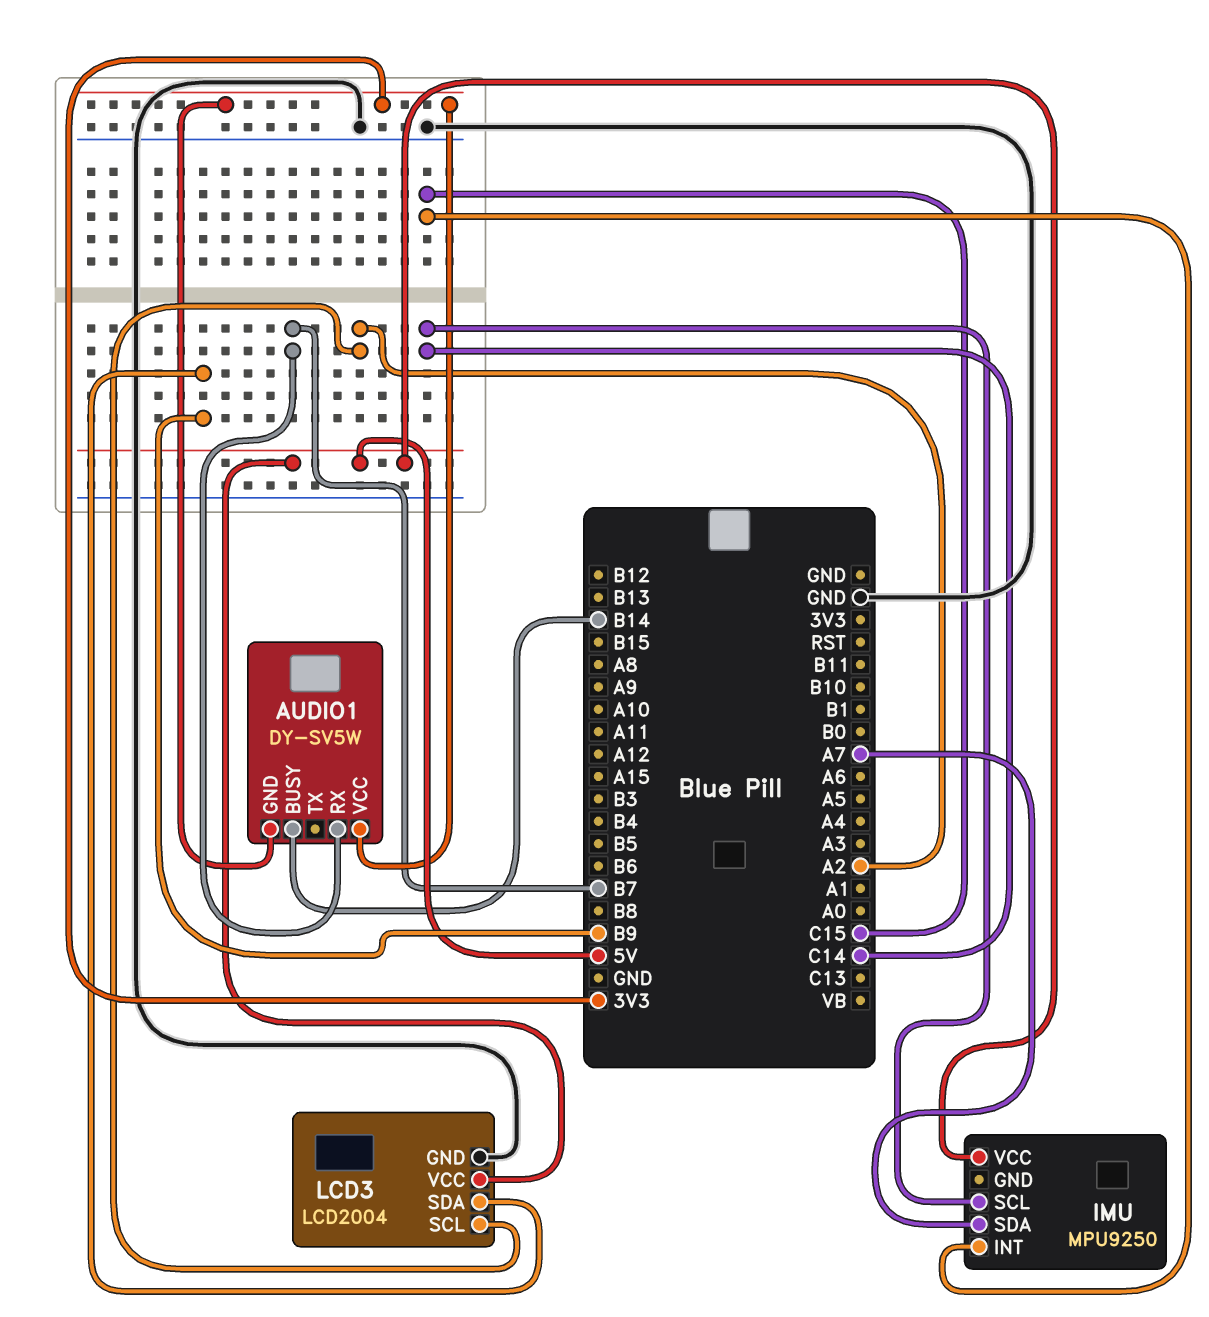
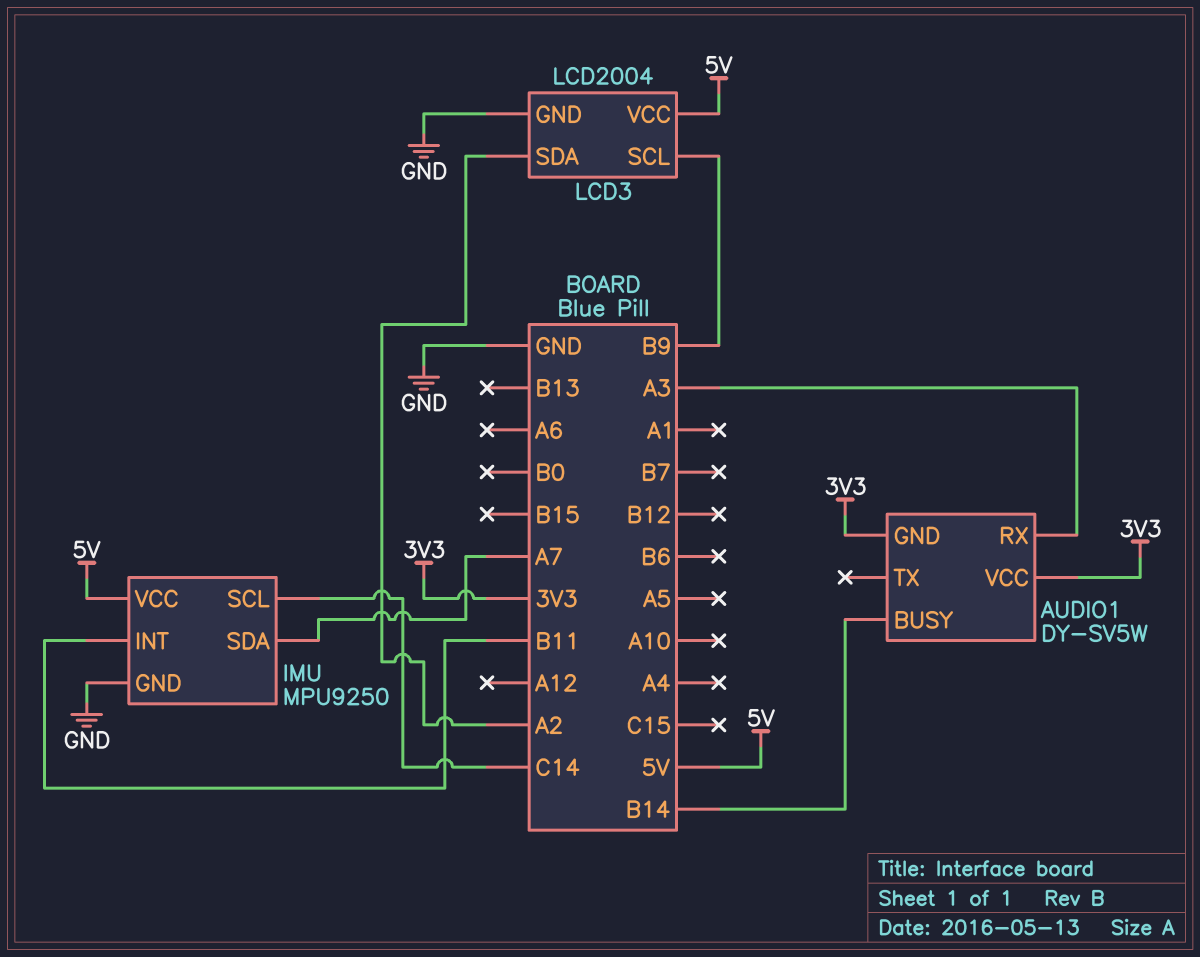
AUDIO1 pin RX: B7 -> A3
IMU pin GND: none -> GND
IMU pin INT: C15 -> B11
LCD3 pin SCL: A2 -> B9
LCD3 pin SDA: B9 -> A2

